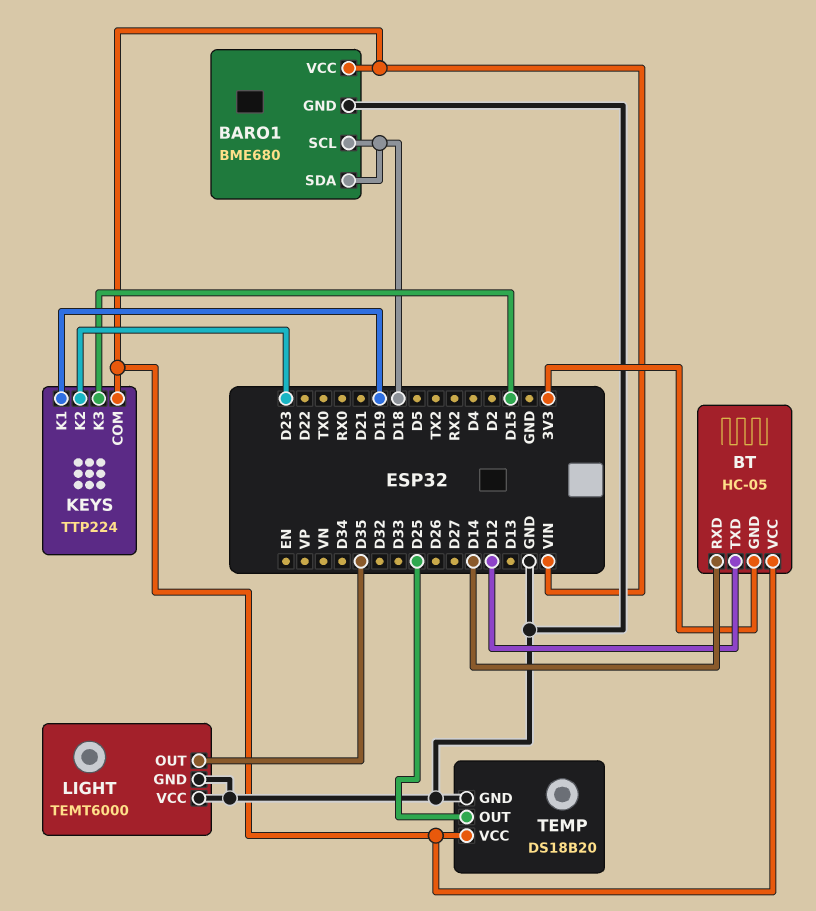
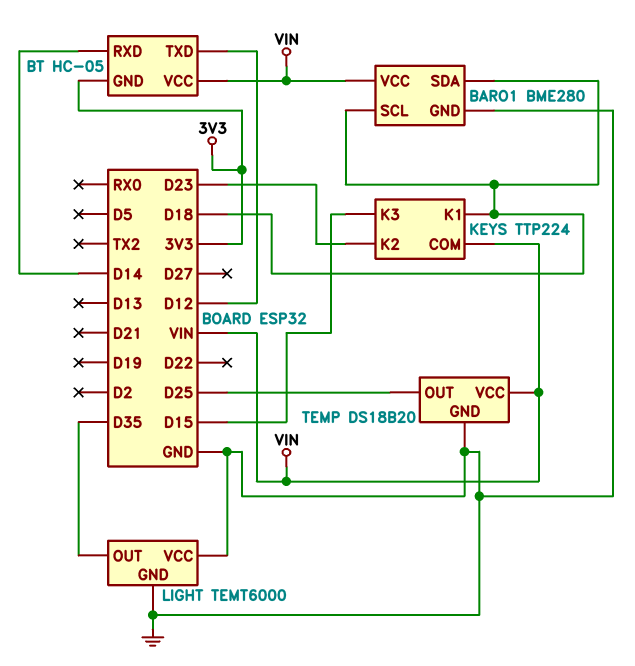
BARO1: BME680 -> BME280
KEYS pin K1: D19 -> D18

